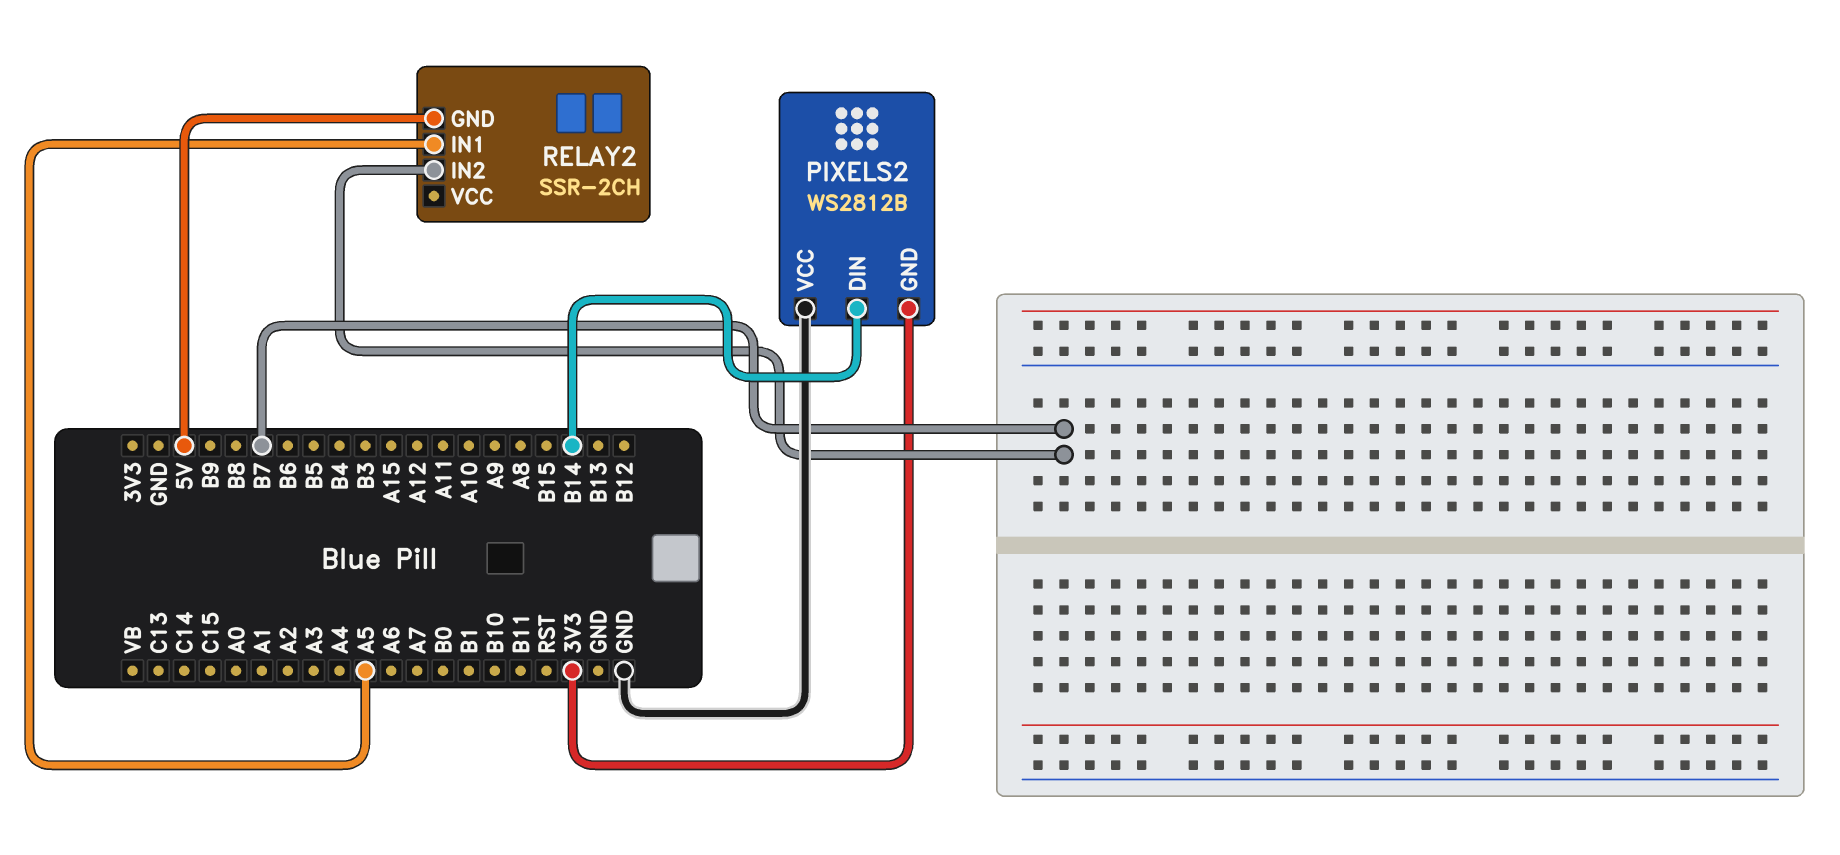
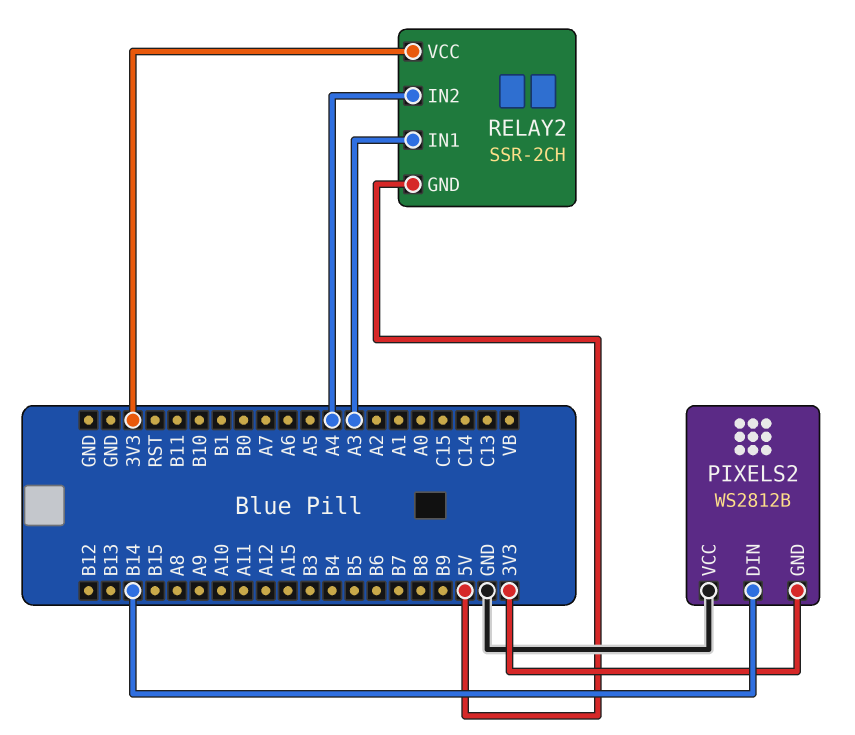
RELAY2 pin IN1: A5 -> A3
RELAY2 pin IN2: B7 -> A4
RELAY2 pin VCC: none -> 3V3

